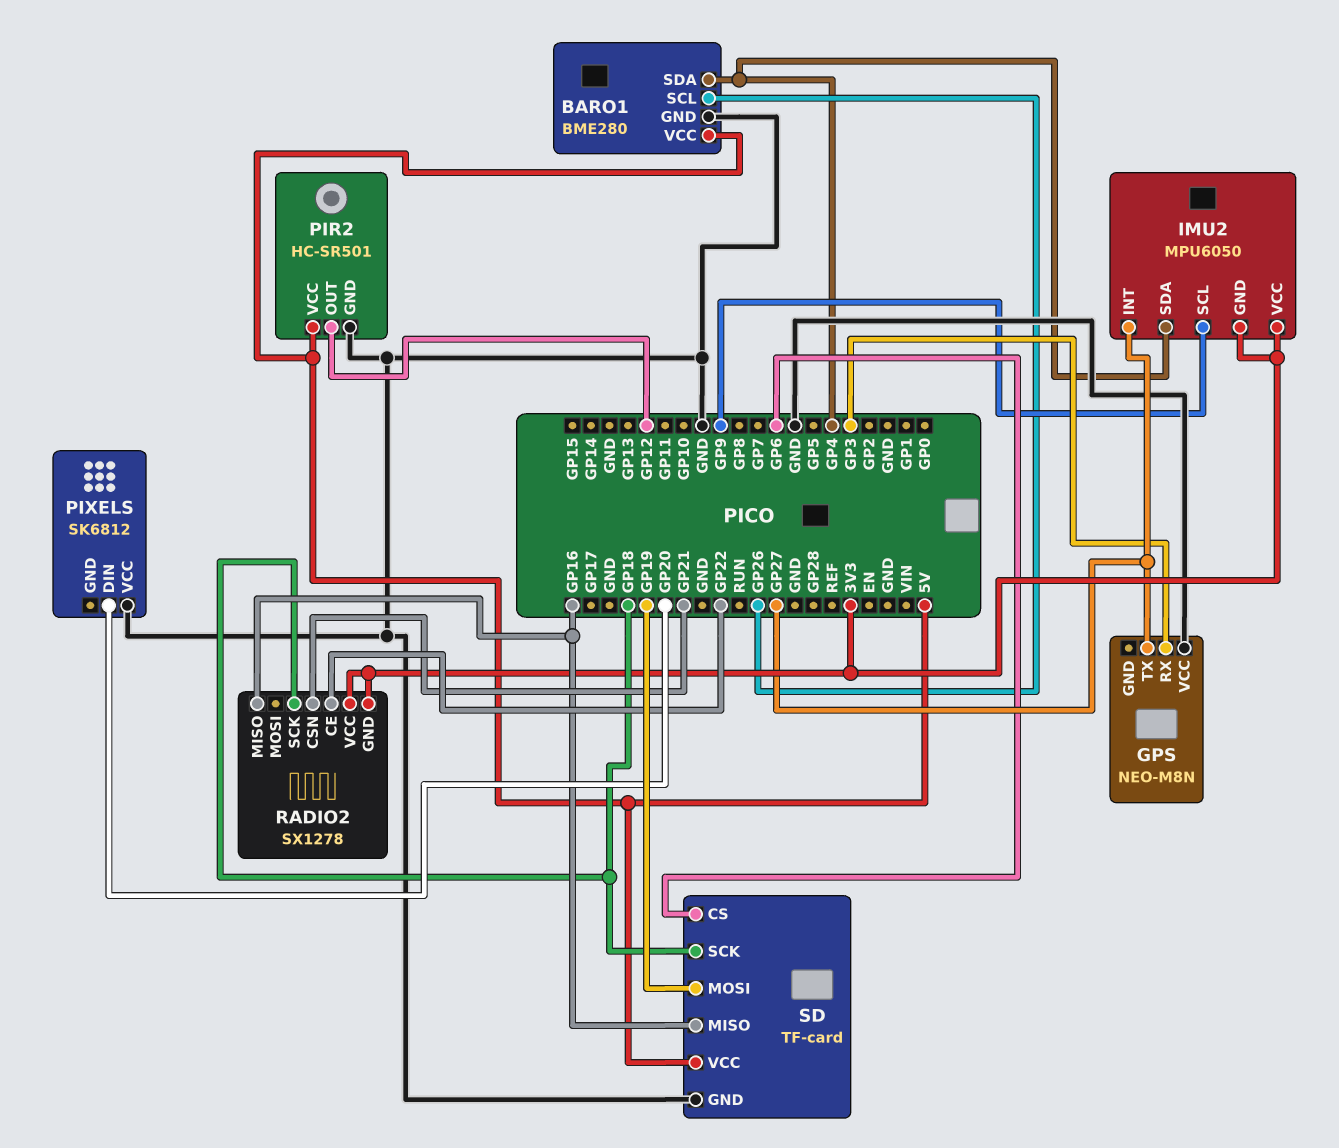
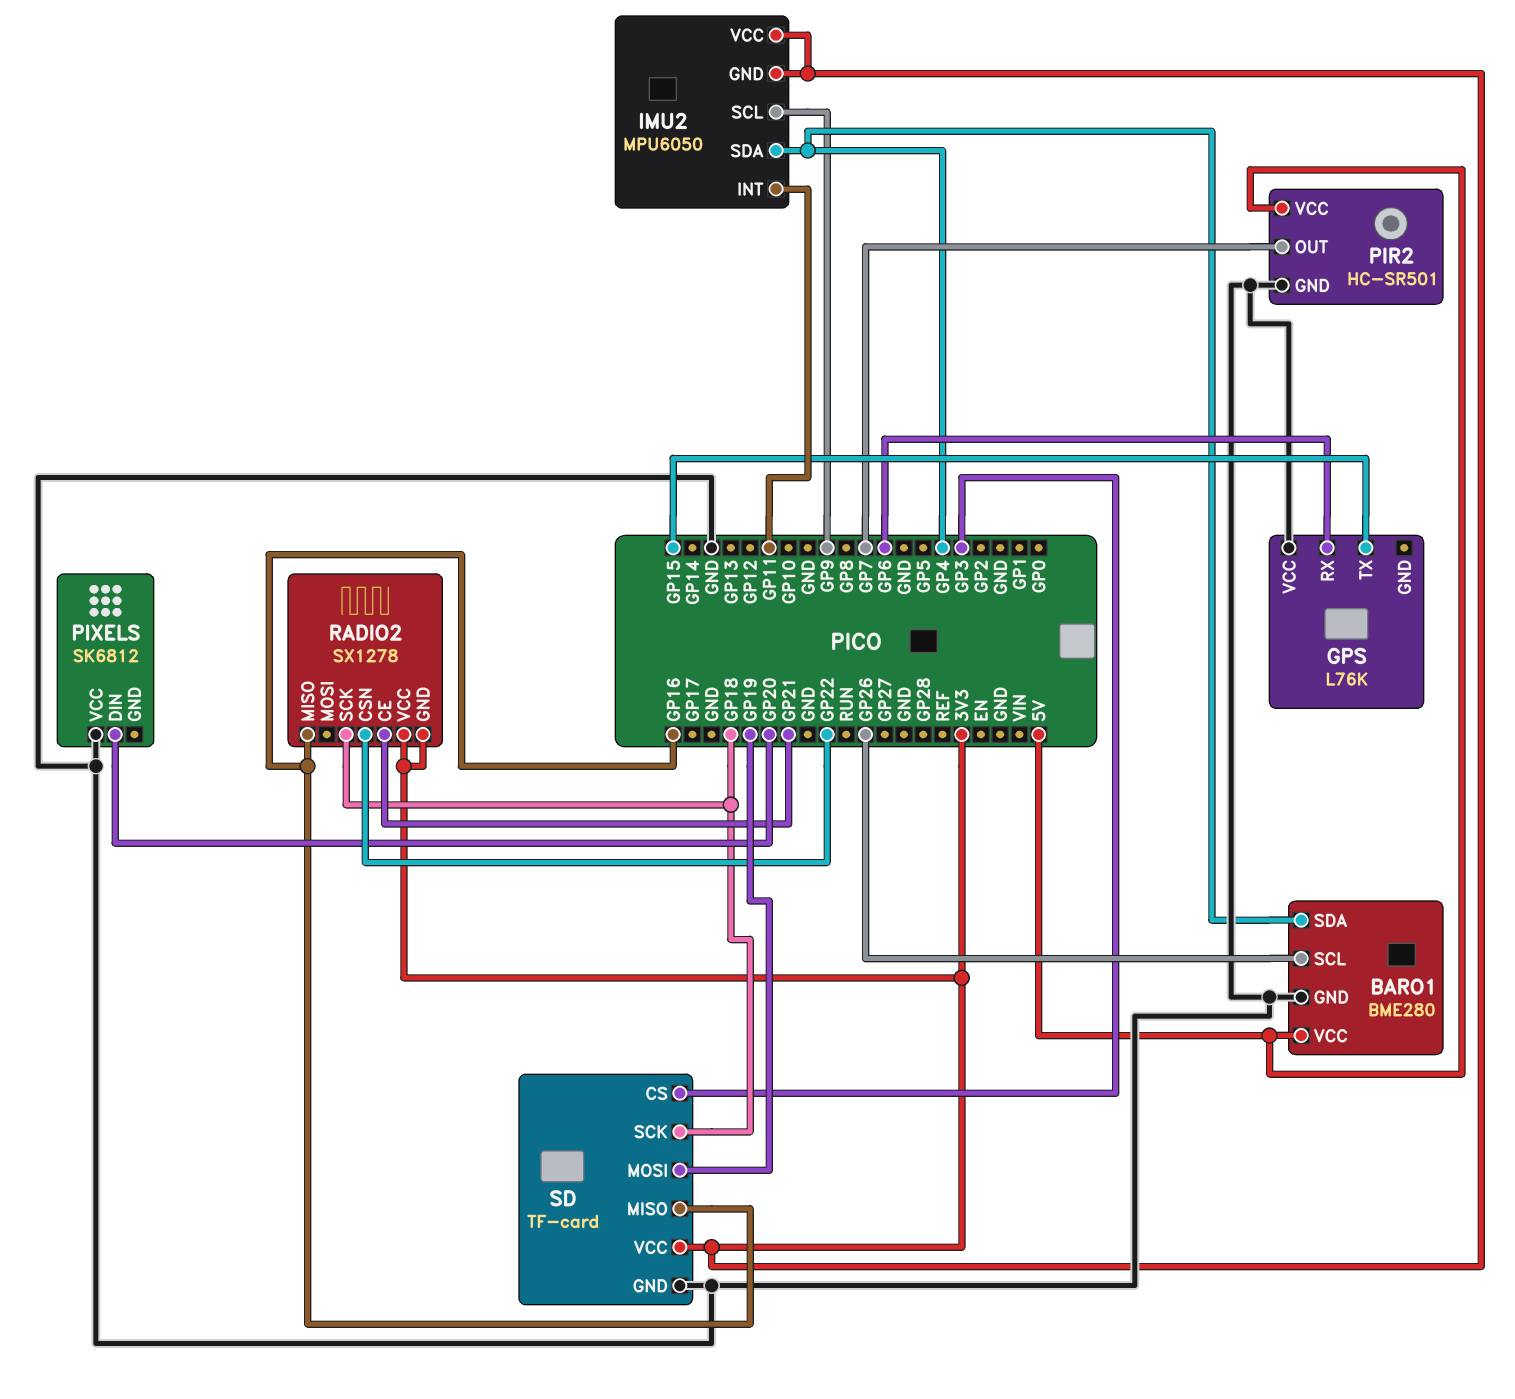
GPS: NEO-M8N -> L76K
GPS pin RX: GP3 -> GP6
GPS pin TX: GP27 -> GP15
IMU2 pin INT: GP27 -> GP11
PIR2 pin OUT: GP12 -> GP7
RADIO2 pin CE: GP22 -> GP21
RADIO2 pin CSN: GP21 -> GP22
SD pin CS: GP6 -> GP3
SD pin VCC: 5V -> 3V3

